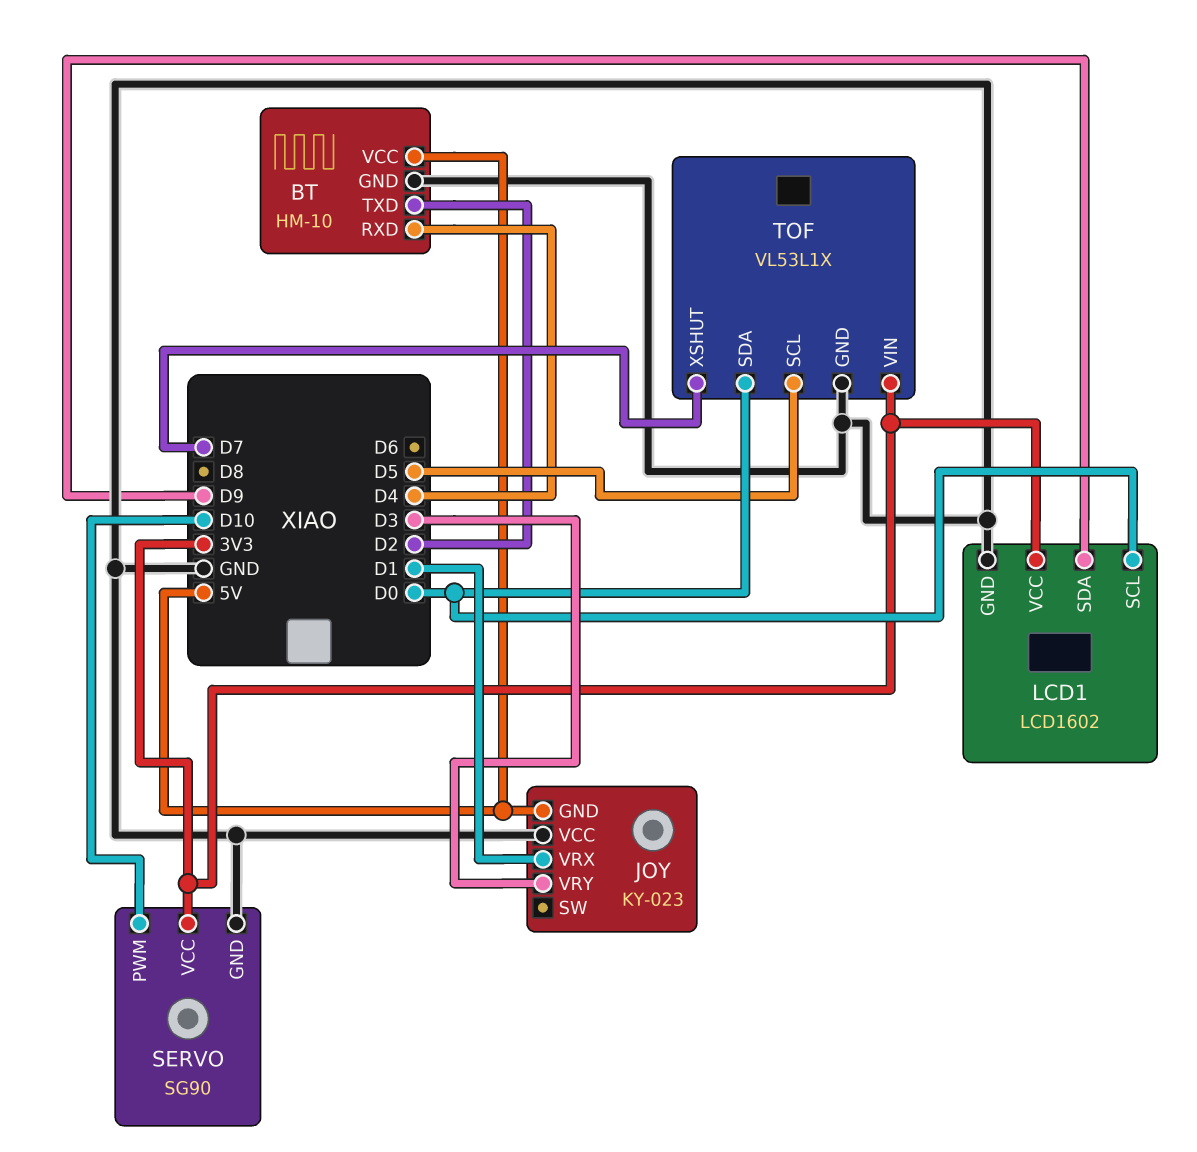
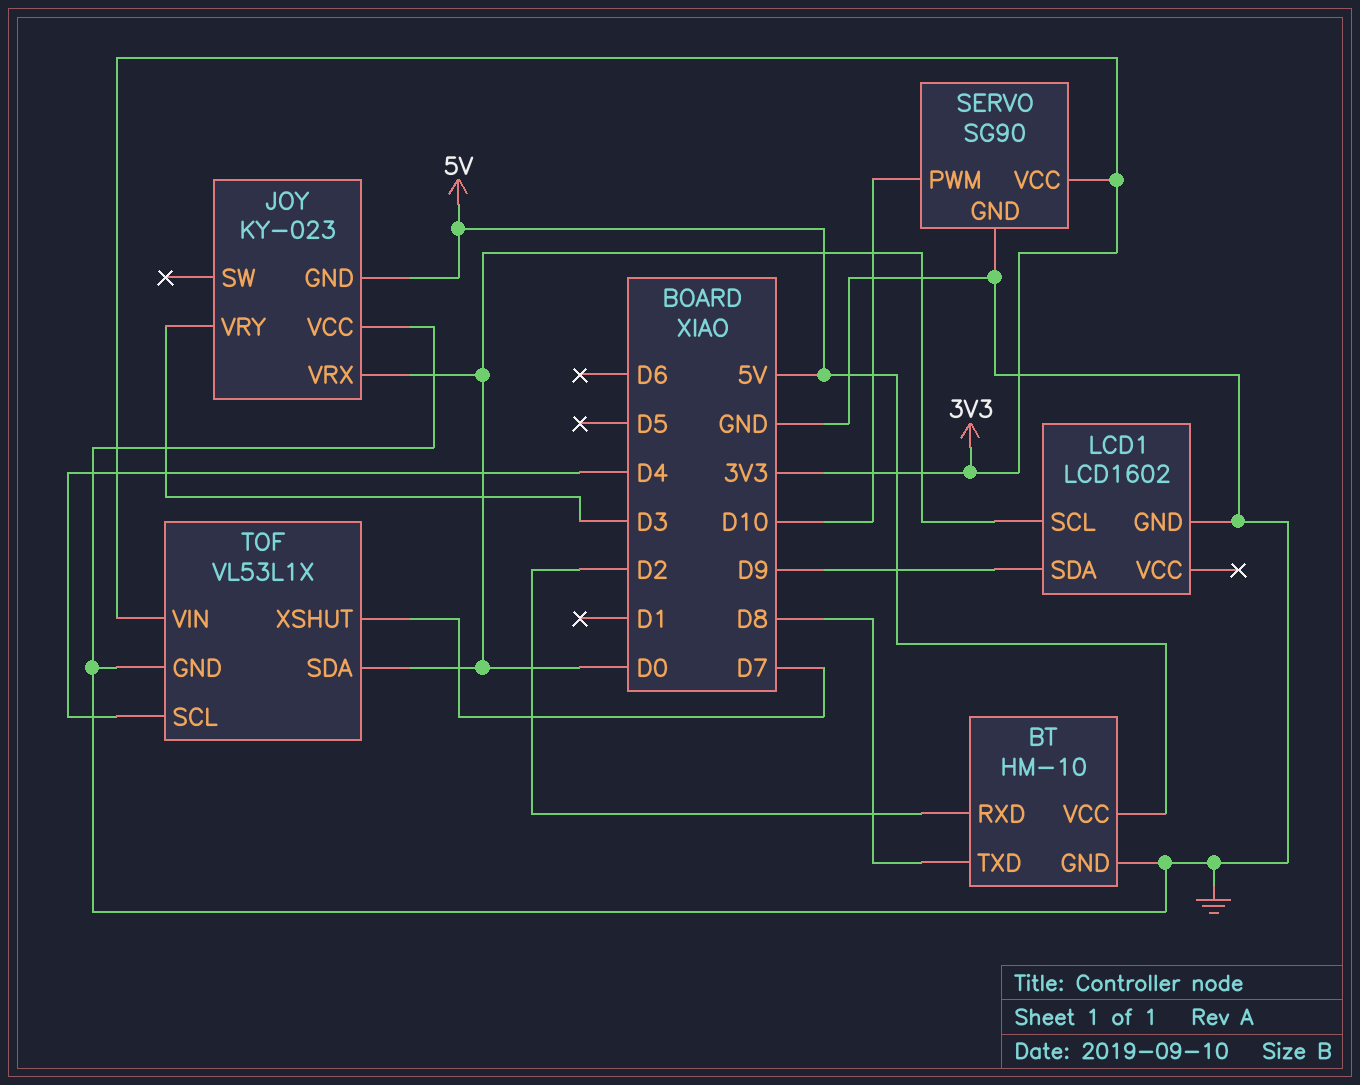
BT pin RXD: D4 -> D2
BT pin TXD: D2 -> D8
JOY pin VRX: D1 -> D0
LCD1 pin VCC: 3V3 -> none
TOF pin SCL: D5 -> D4

